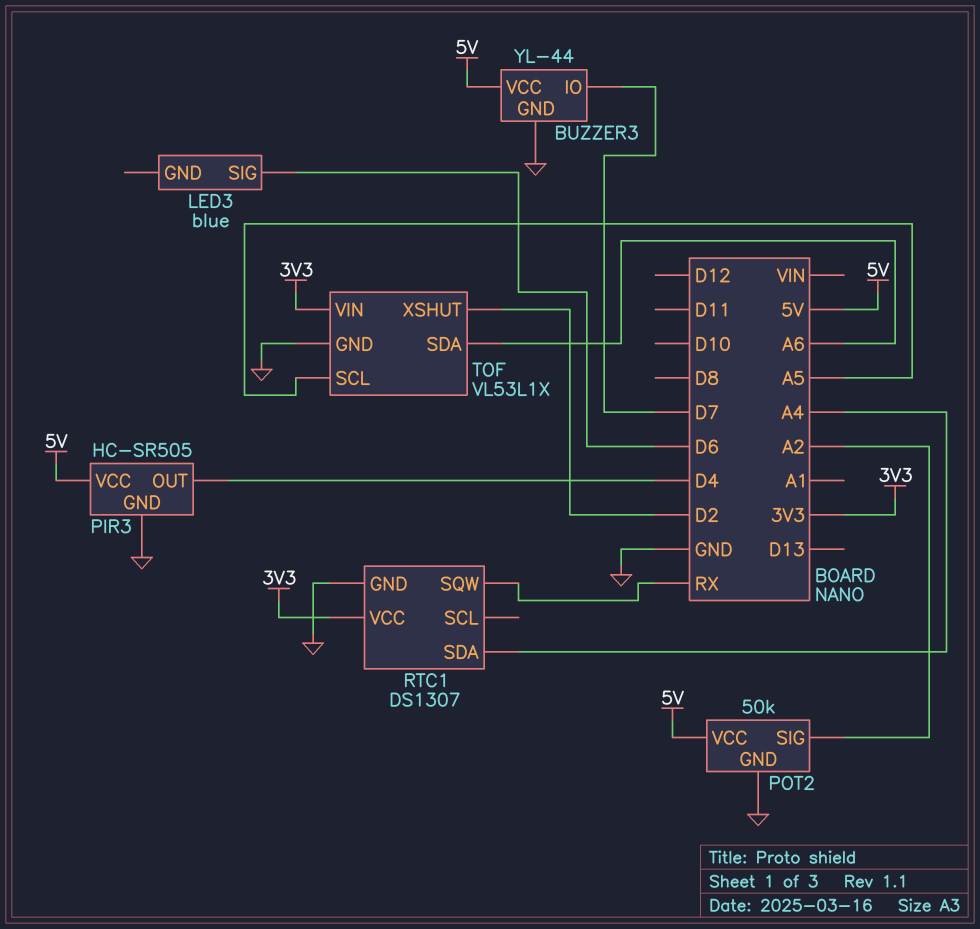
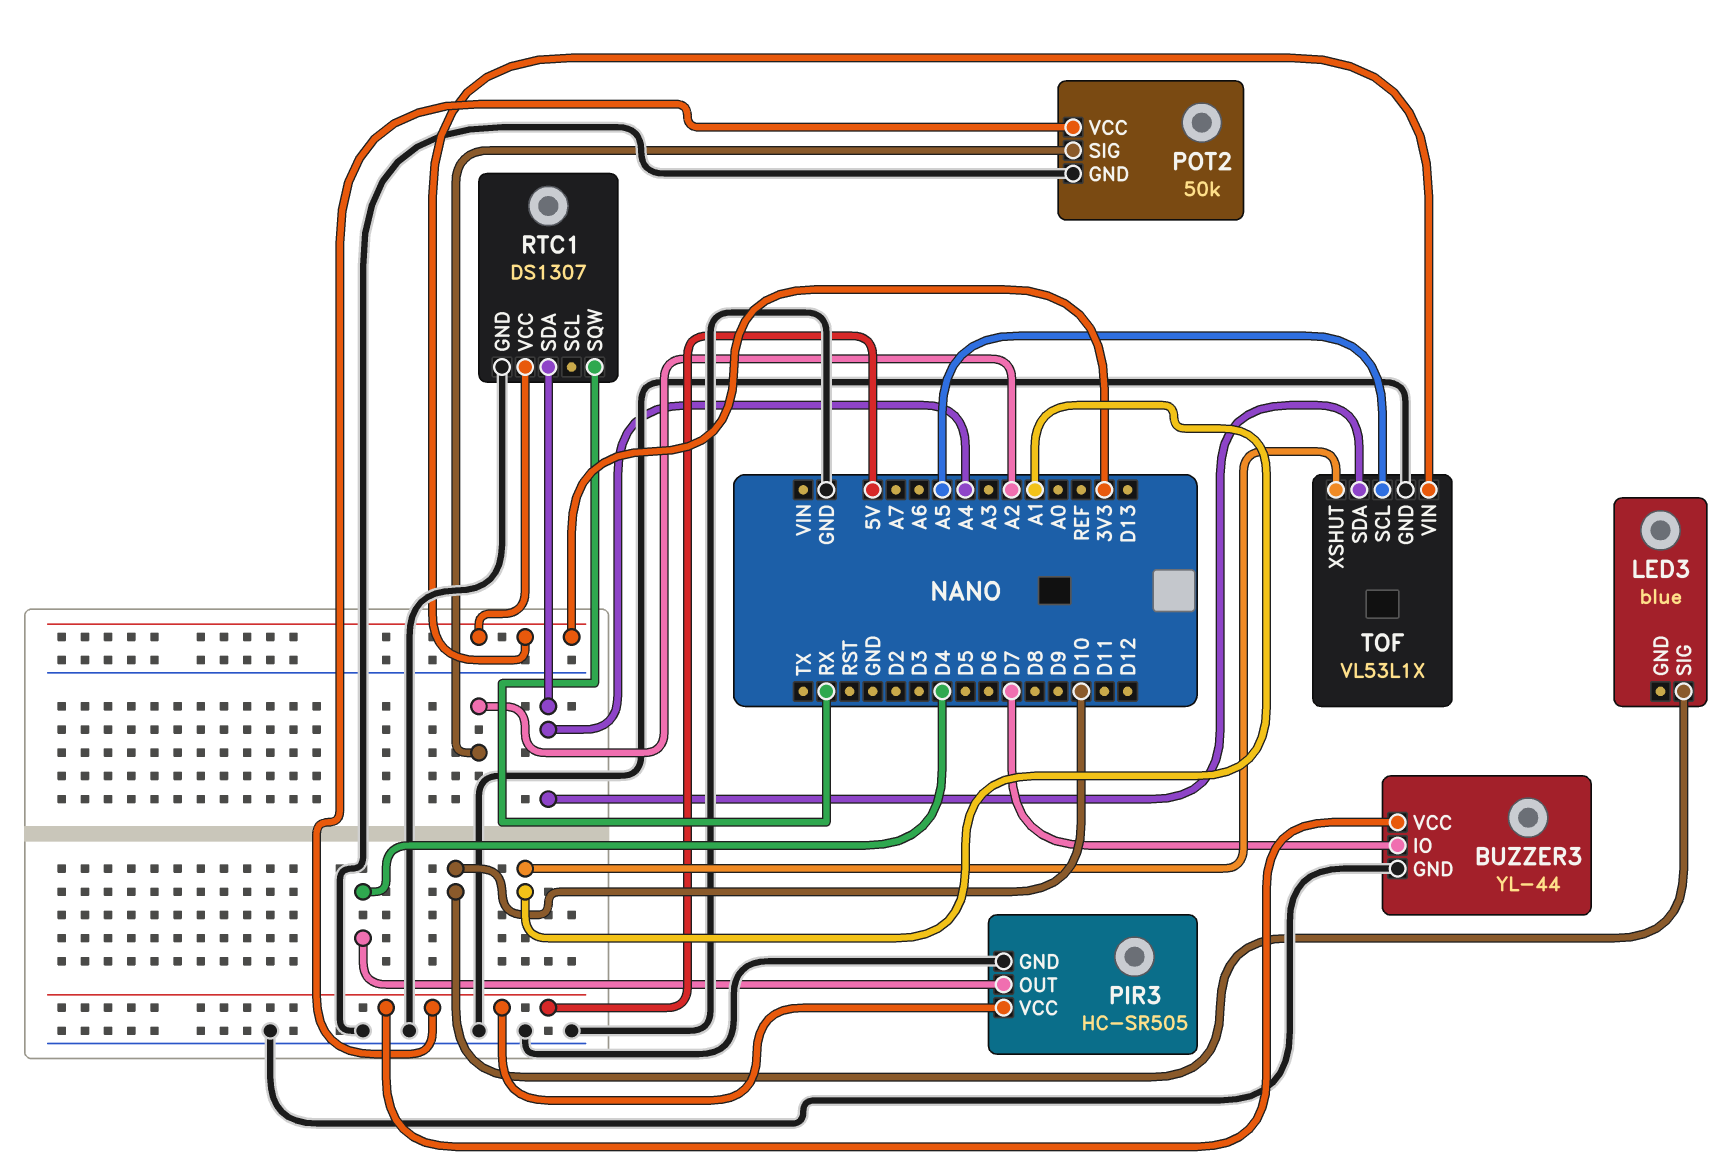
LED3 pin SIG: D6 -> D10
TOF pin SDA: A6 -> A4
TOF pin XSHUT: D2 -> A1

